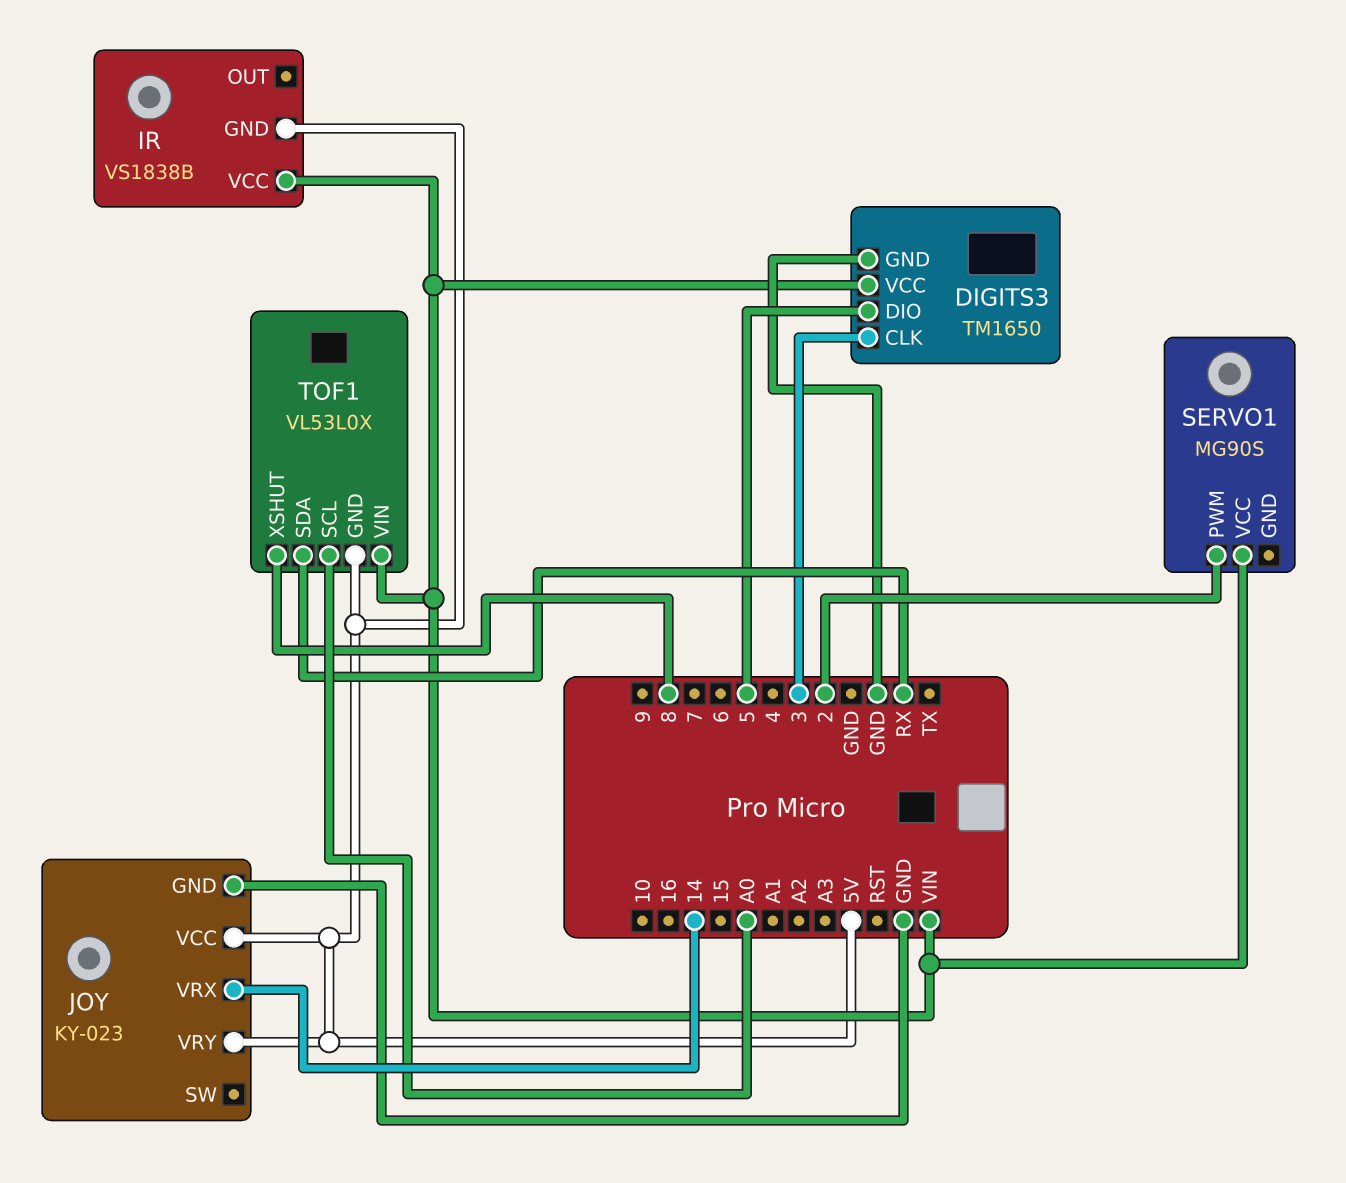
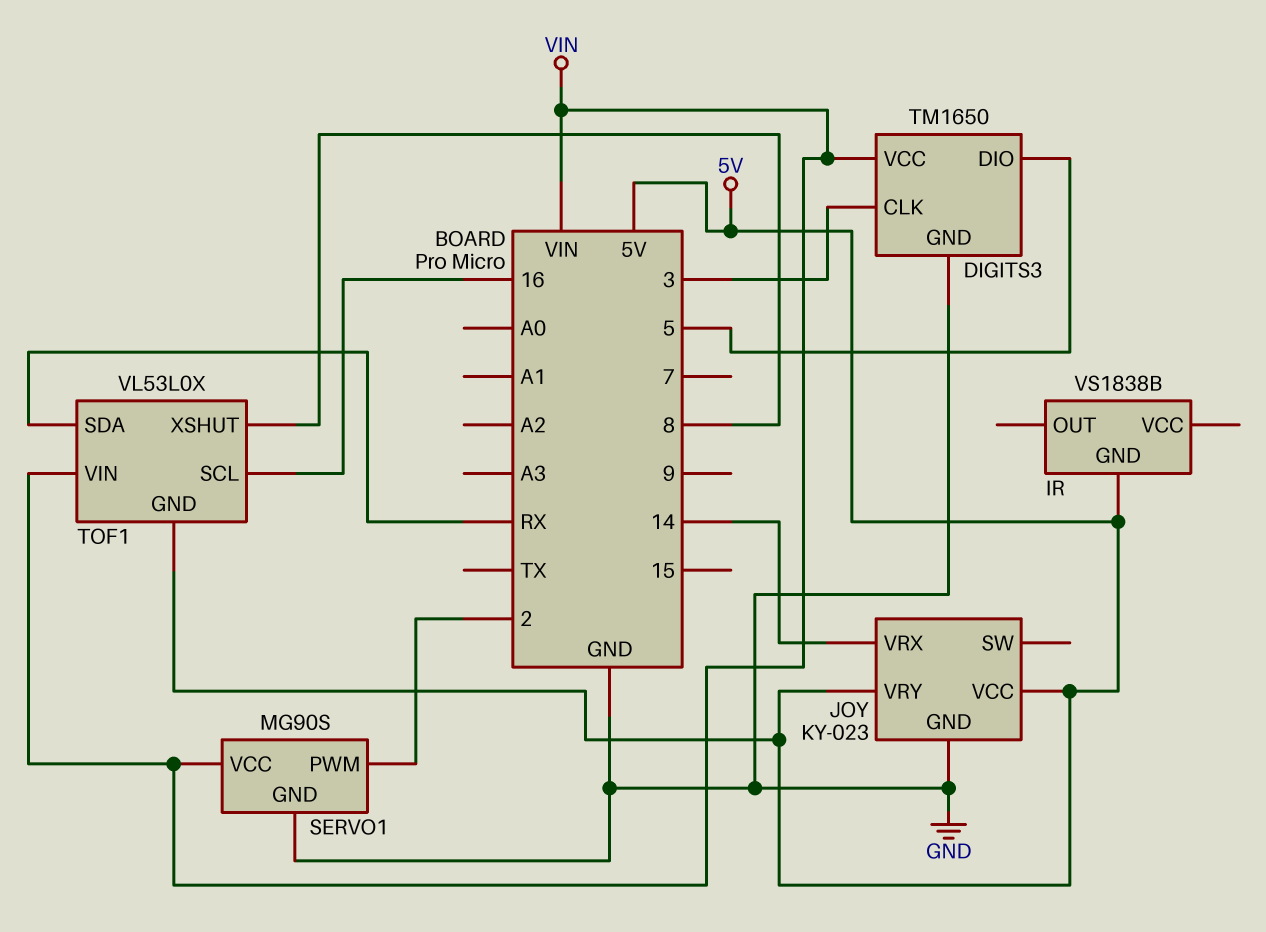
IR pin VCC: VIN -> none
SERVO1 pin GND: none -> GND
TOF1 pin SCL: A0 -> 16

